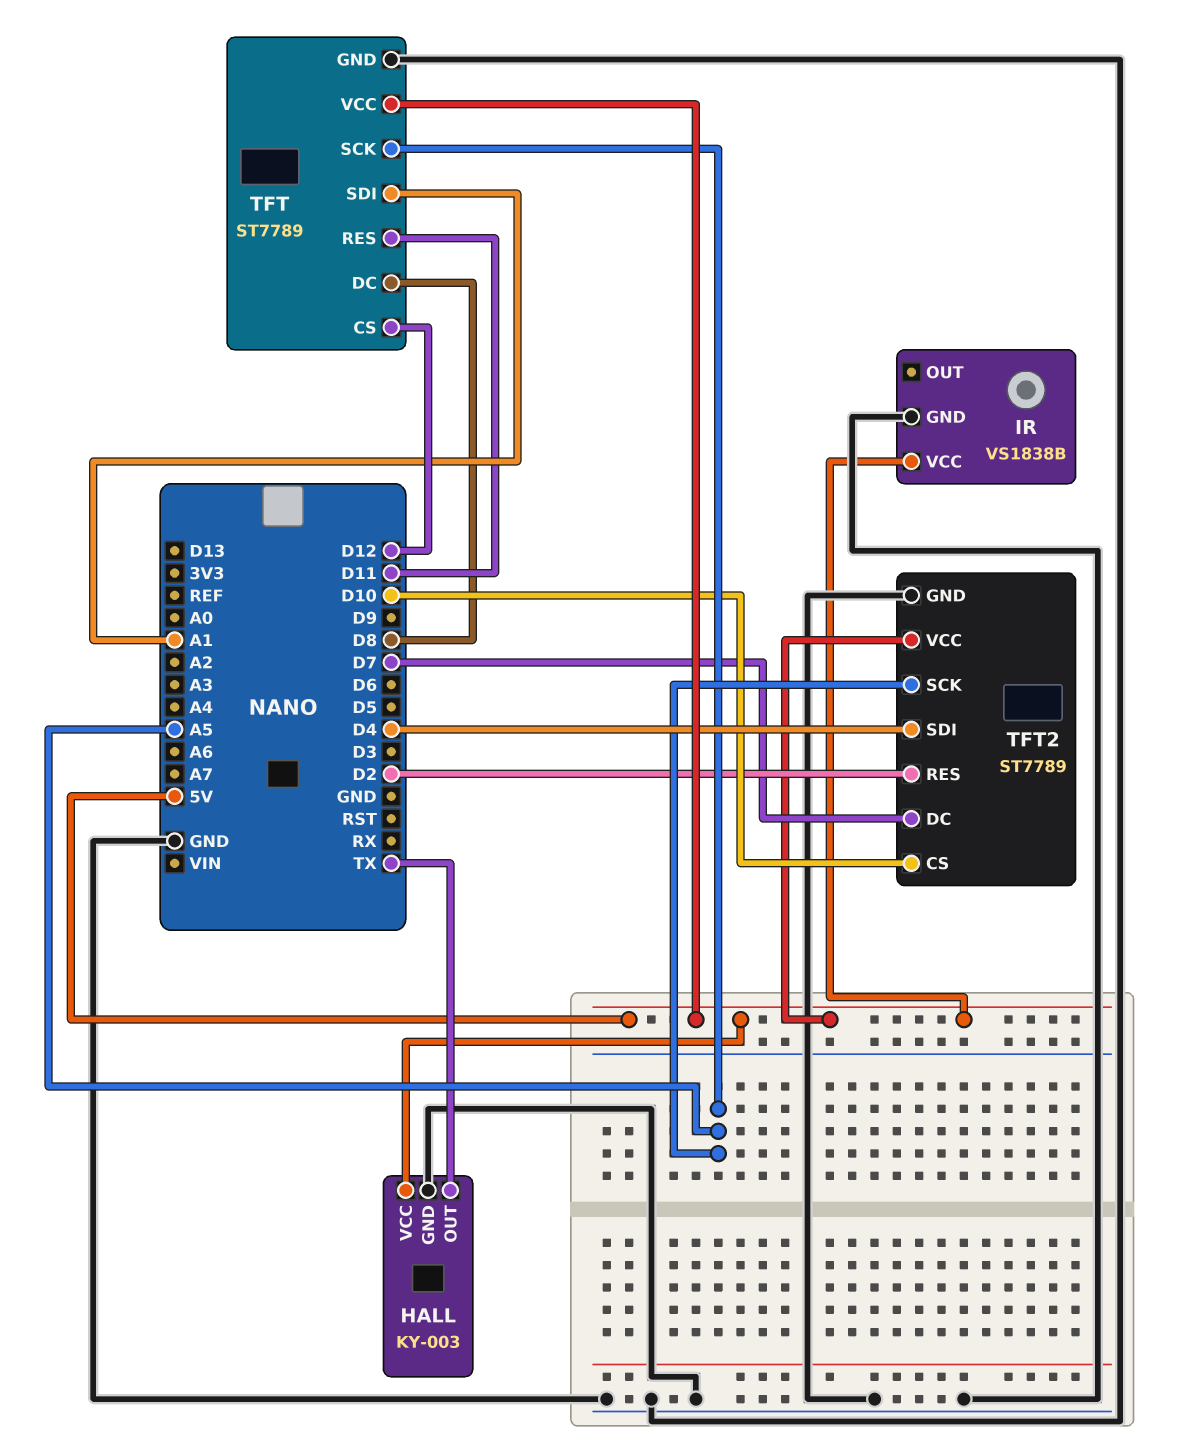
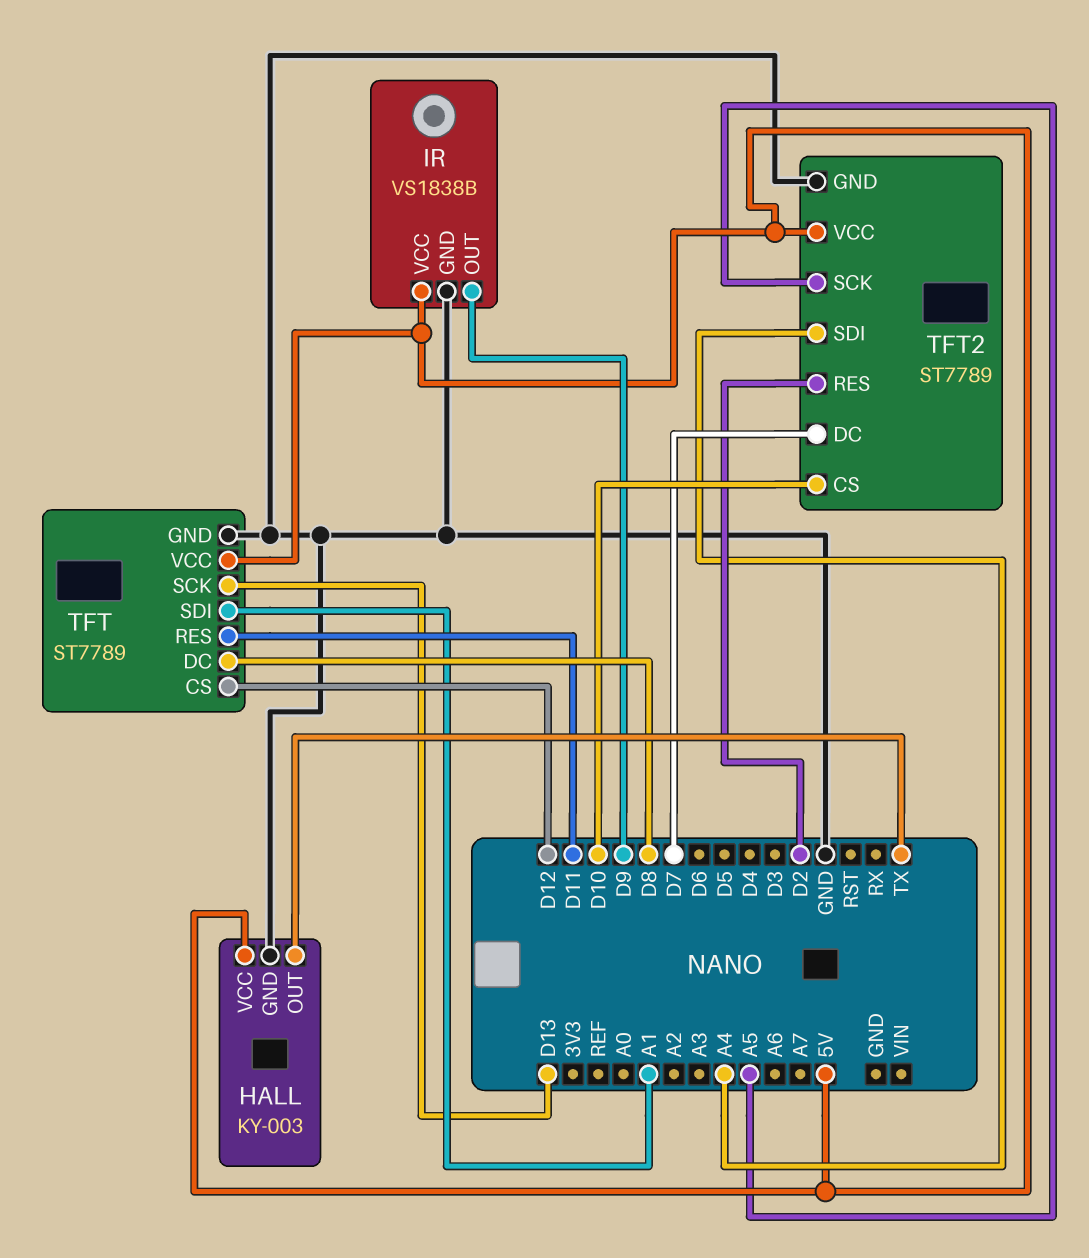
IR pin OUT: none -> D9
TFT pin SCK: A5 -> D13
TFT2 pin SDI: D4 -> A4

